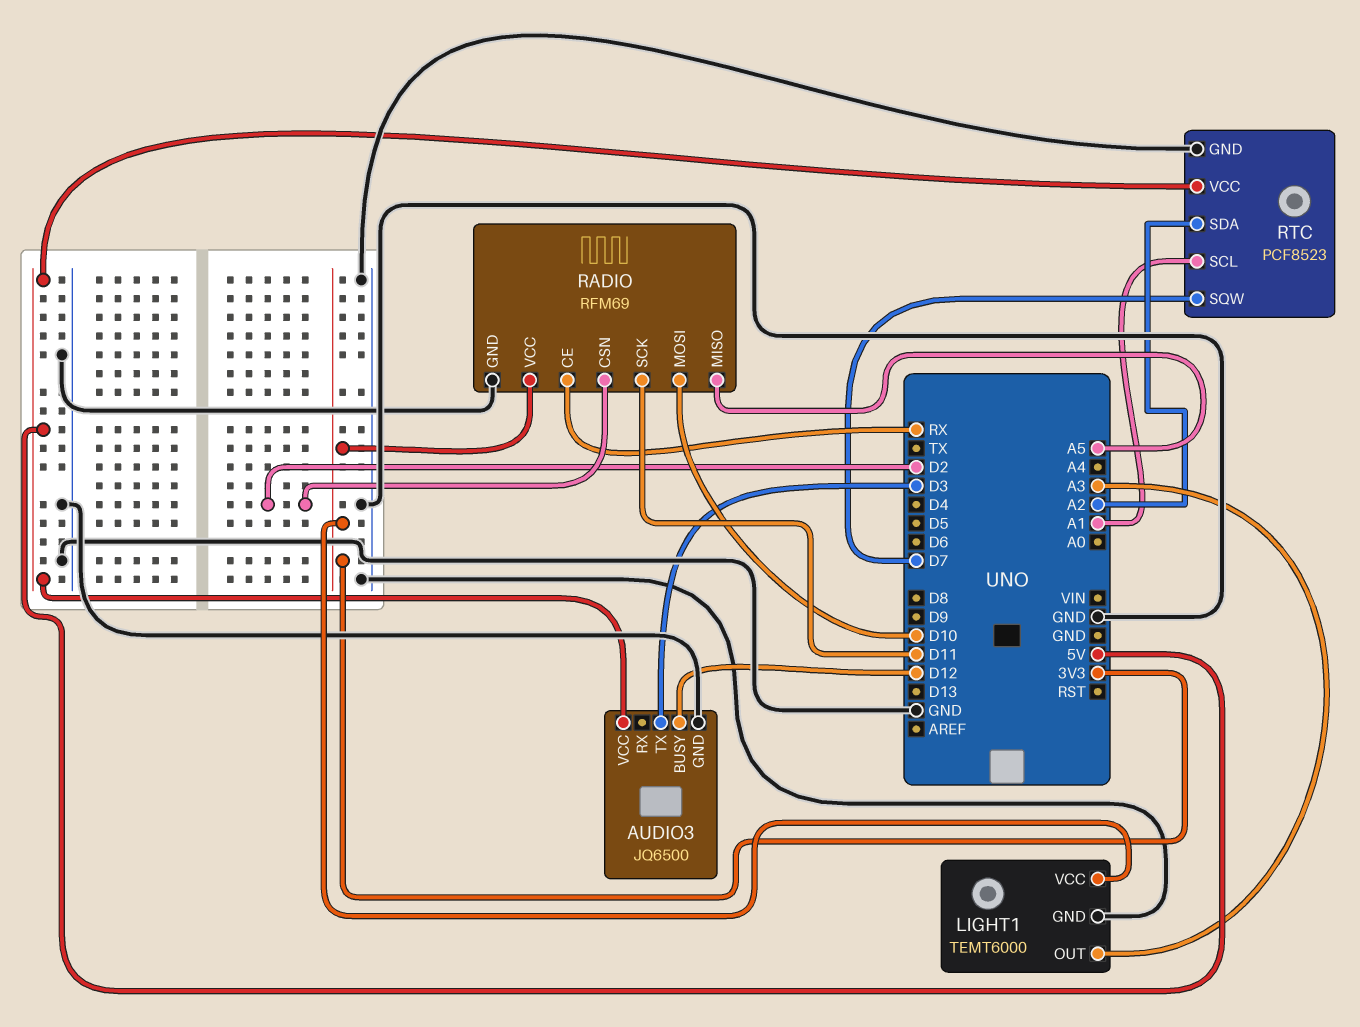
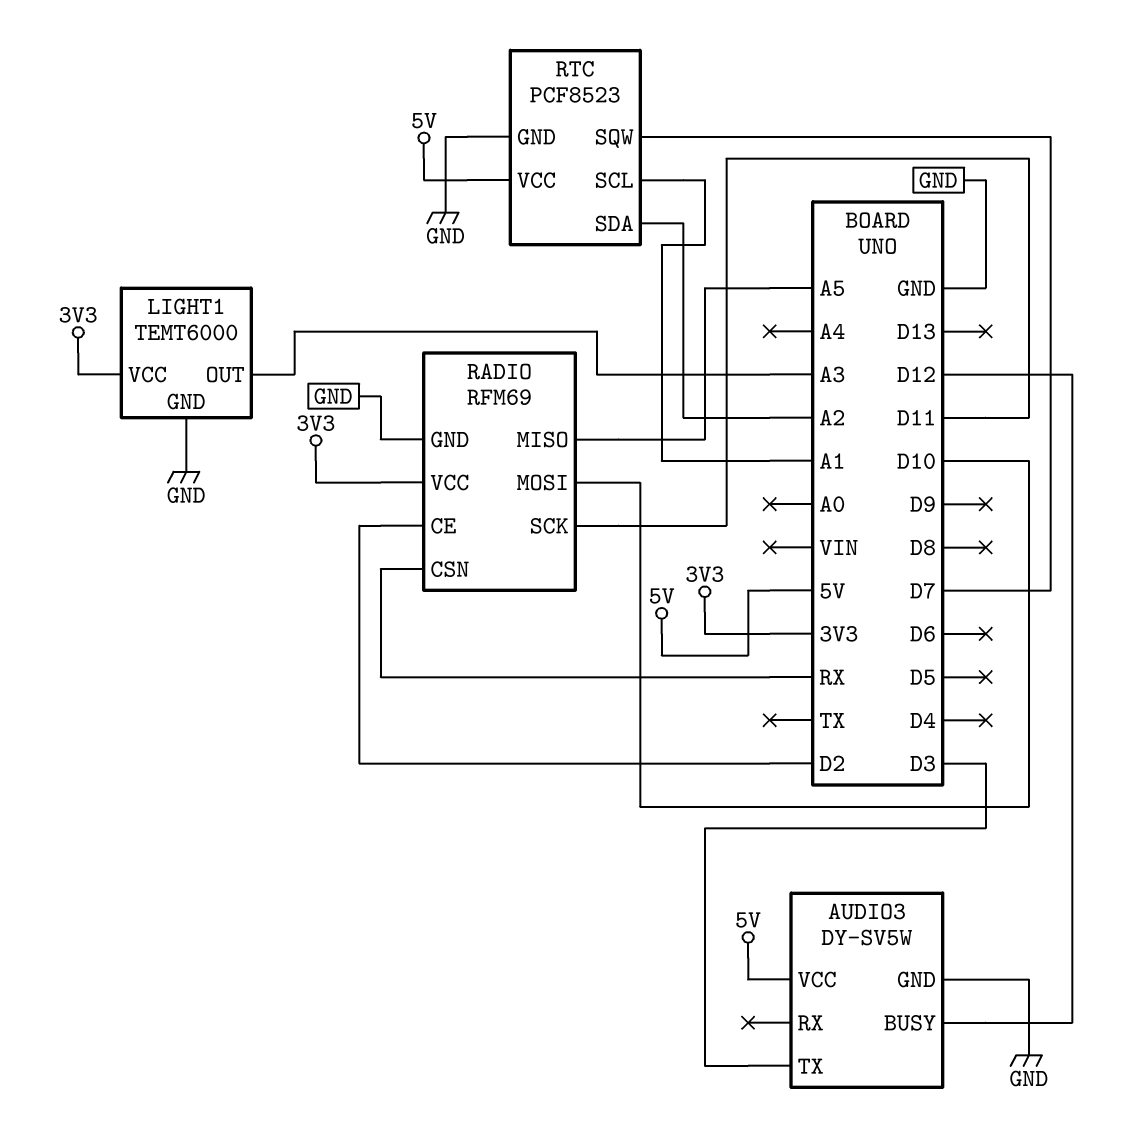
AUDIO3: JQ6500 -> DY-SV5W
RADIO pin CE: RX -> D2
RADIO pin CSN: D2 -> RX

